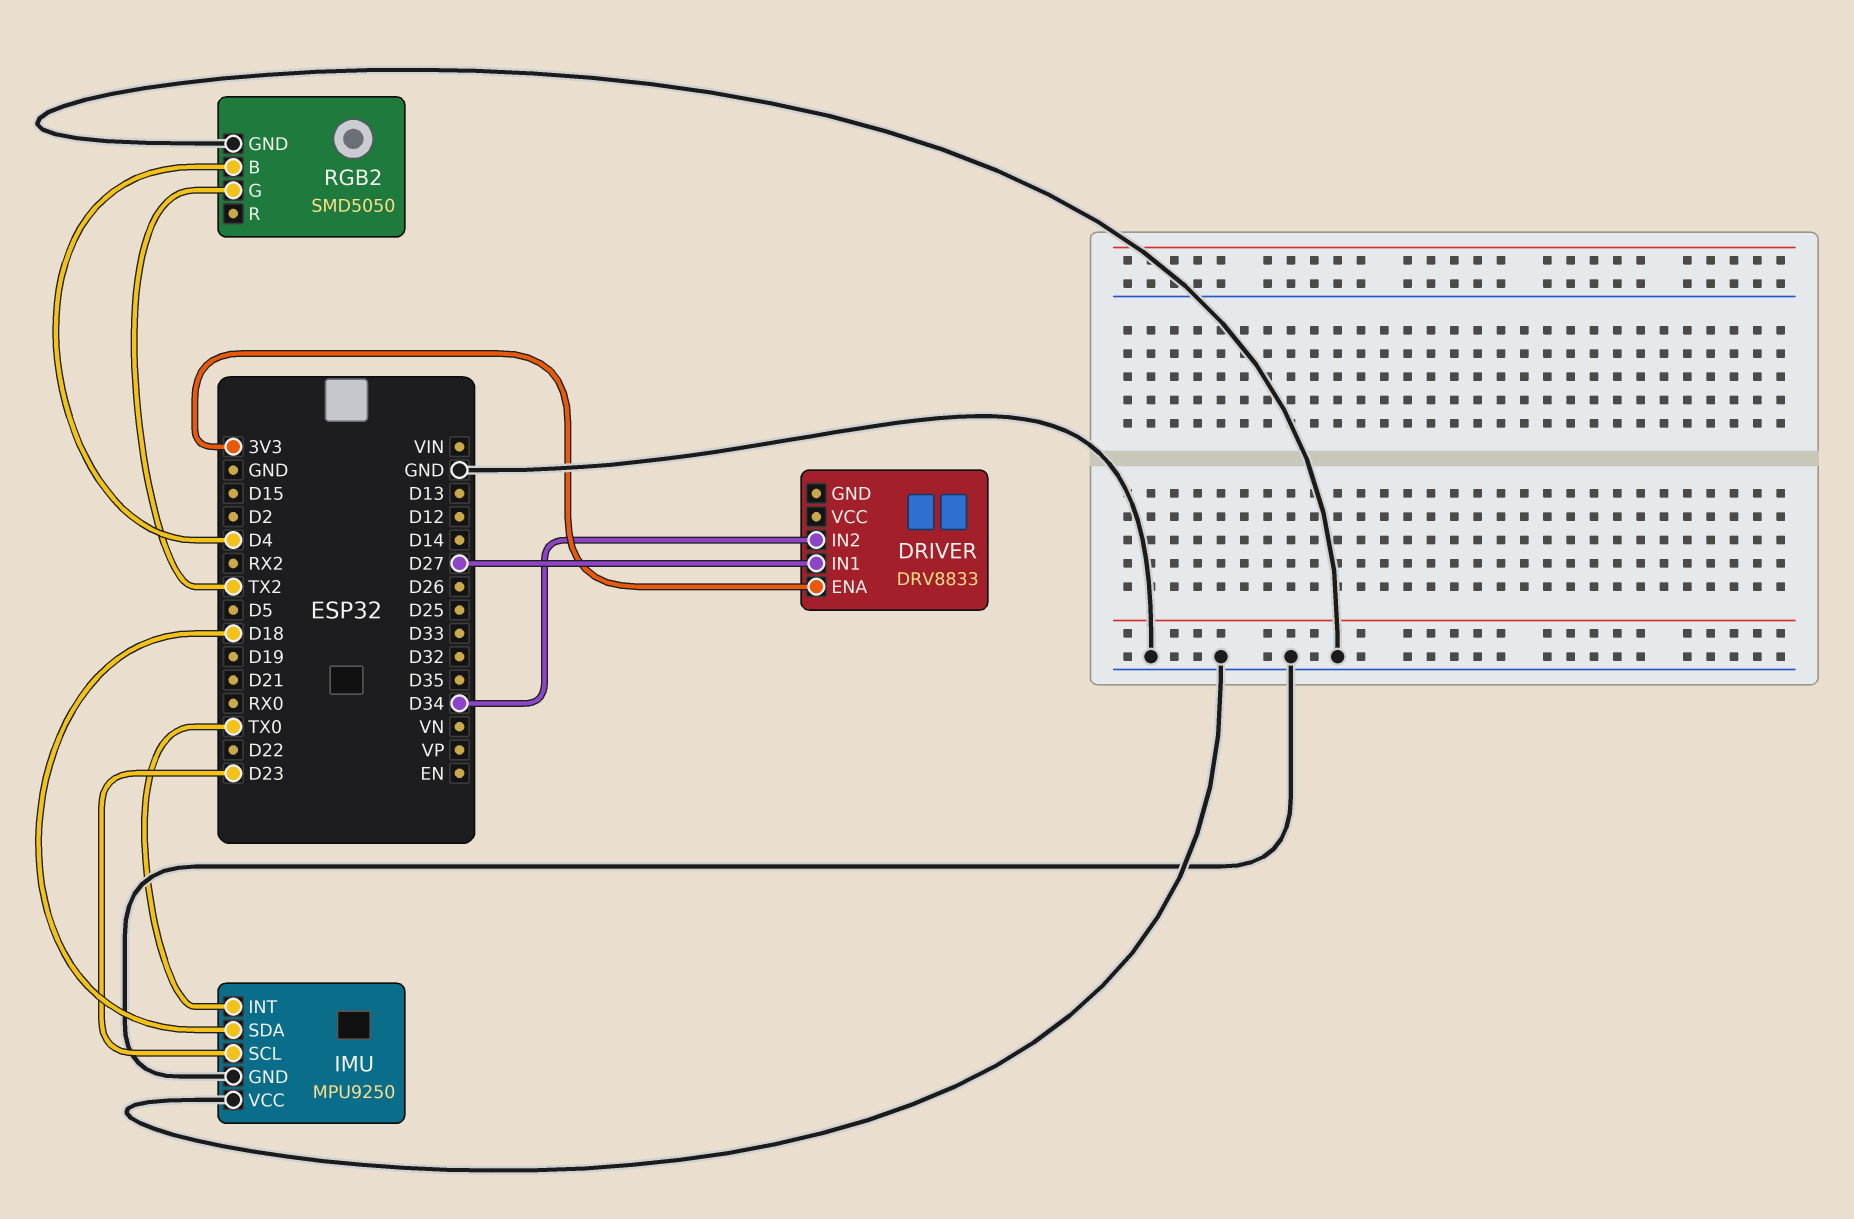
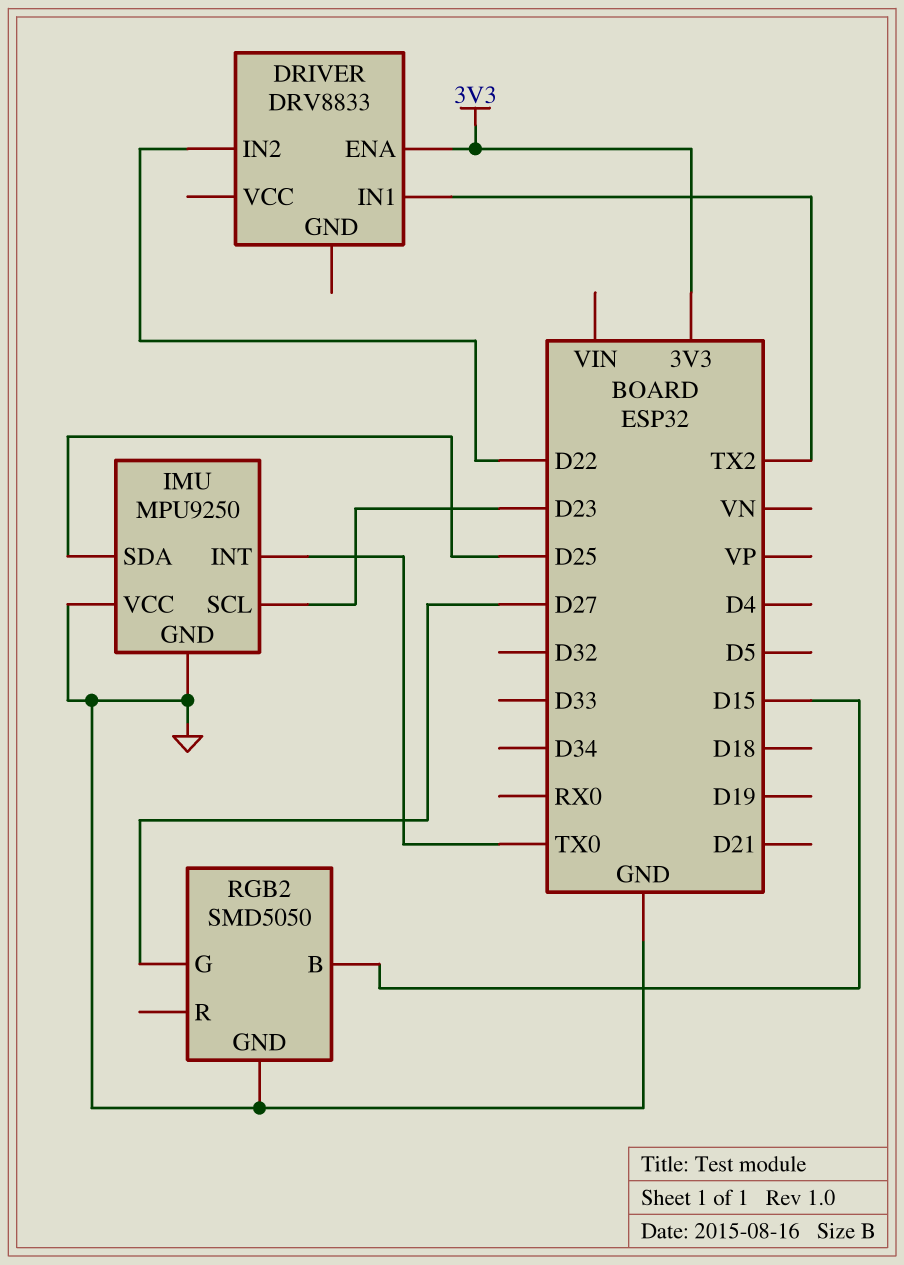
DRIVER pin IN1: D27 -> TX2
DRIVER pin IN2: D34 -> D22
IMU pin SDA: D18 -> D25
RGB2 pin B: D4 -> D15
RGB2 pin G: TX2 -> D27

